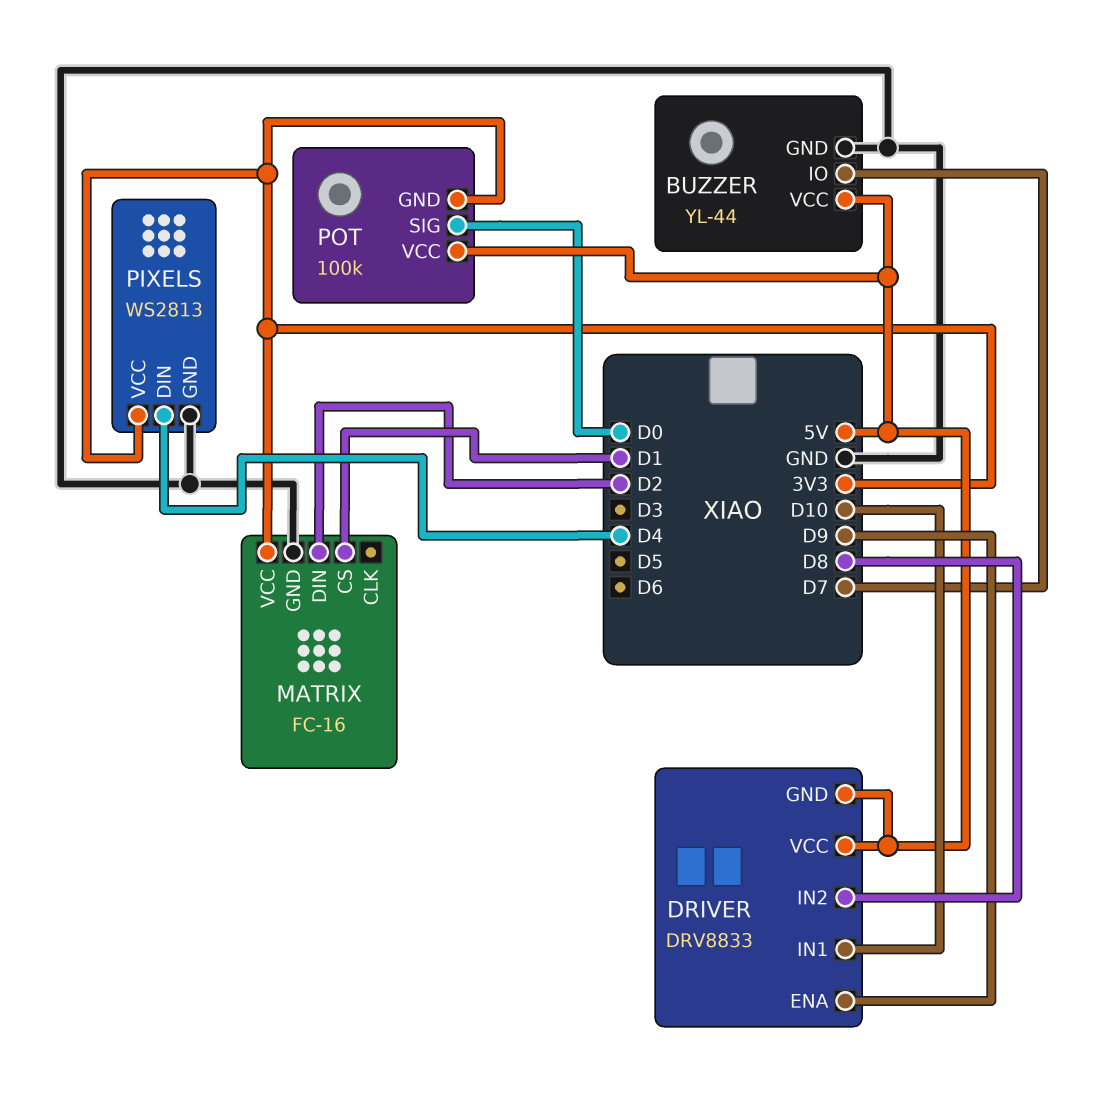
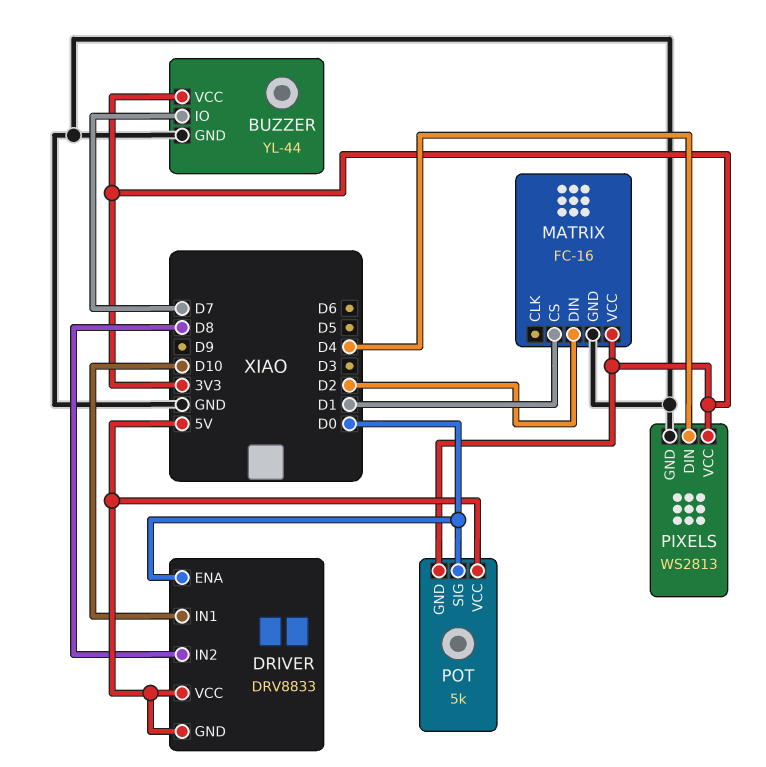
BUZZER pin VCC: 5V -> 3V3
DRIVER pin ENA: D9 -> D0
POT: 100k -> 5k

